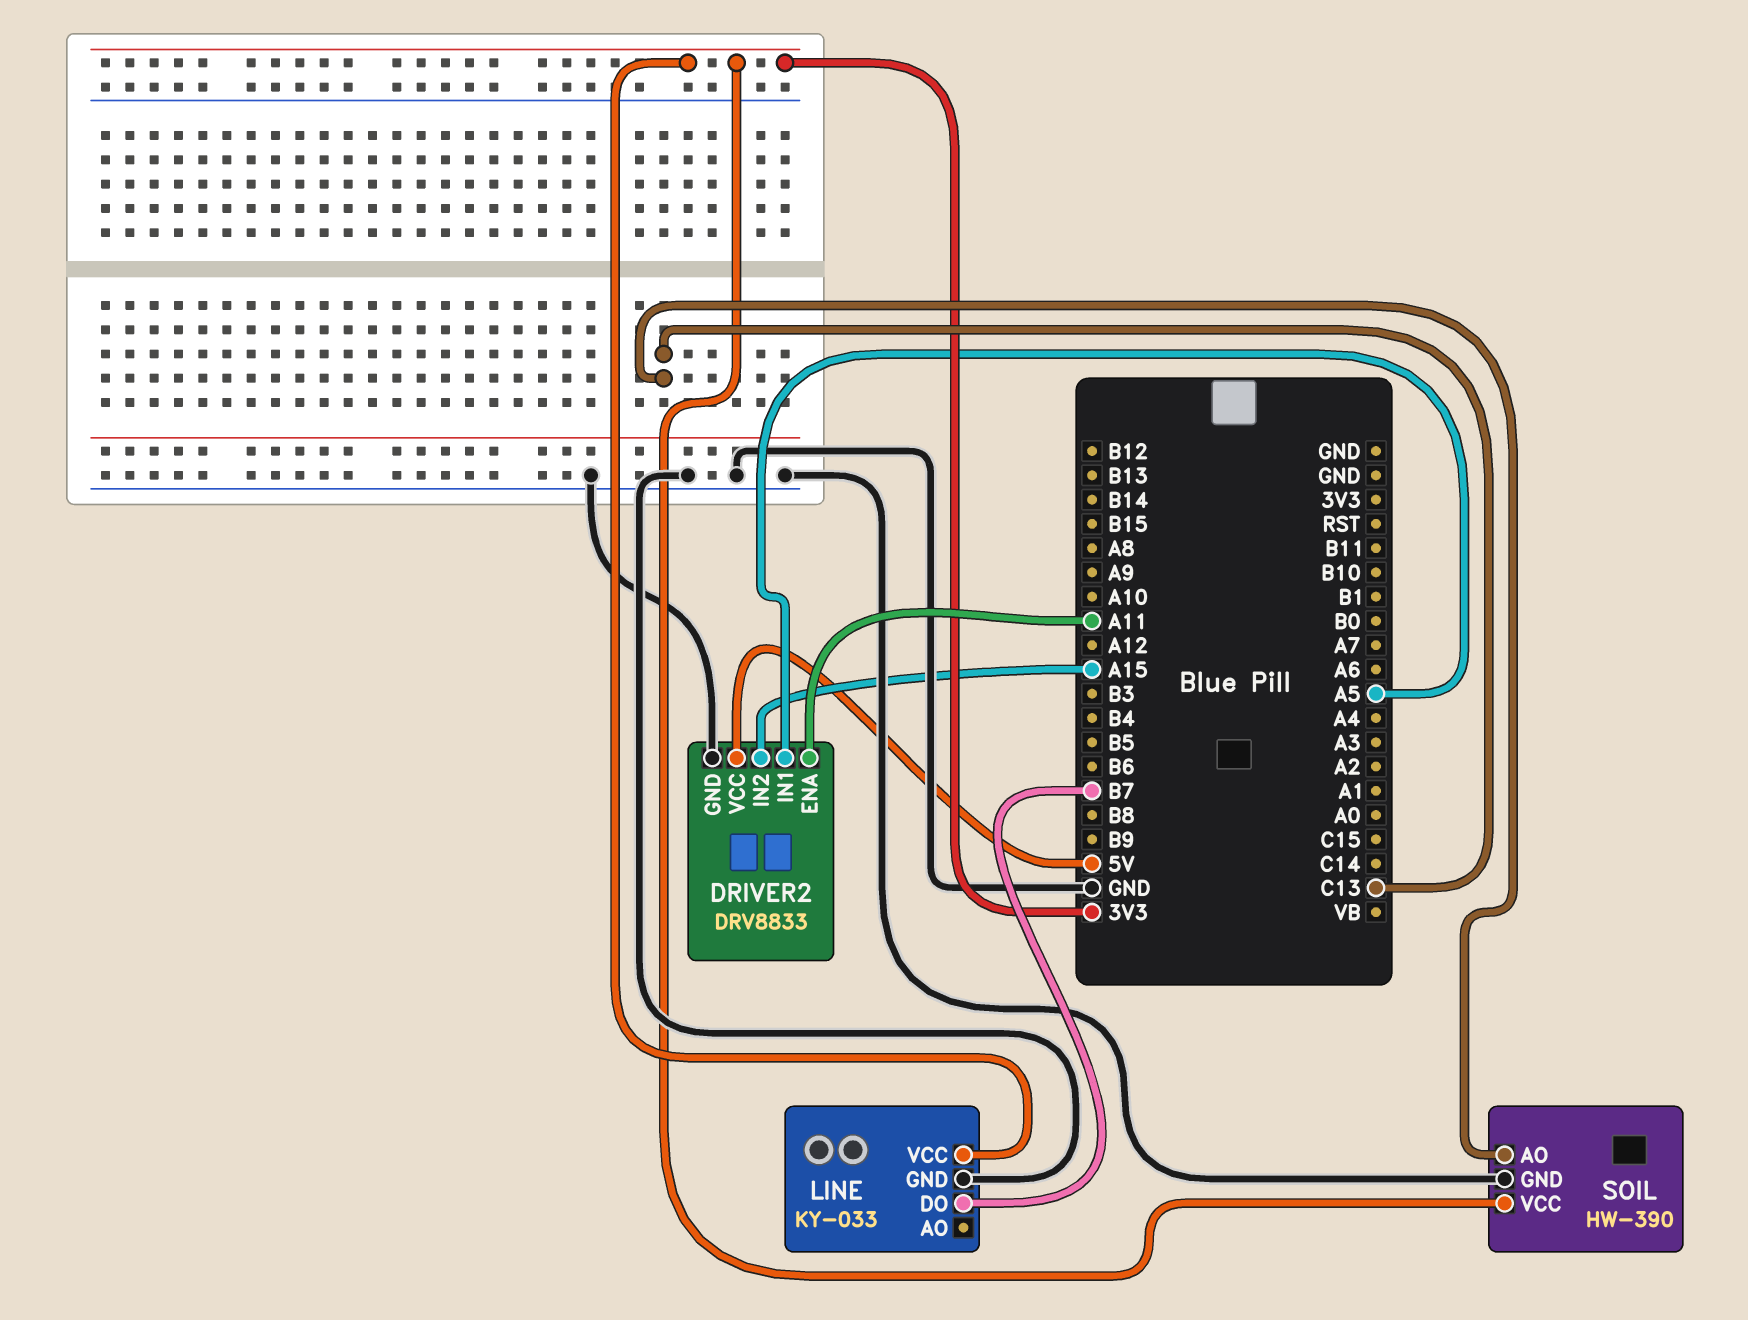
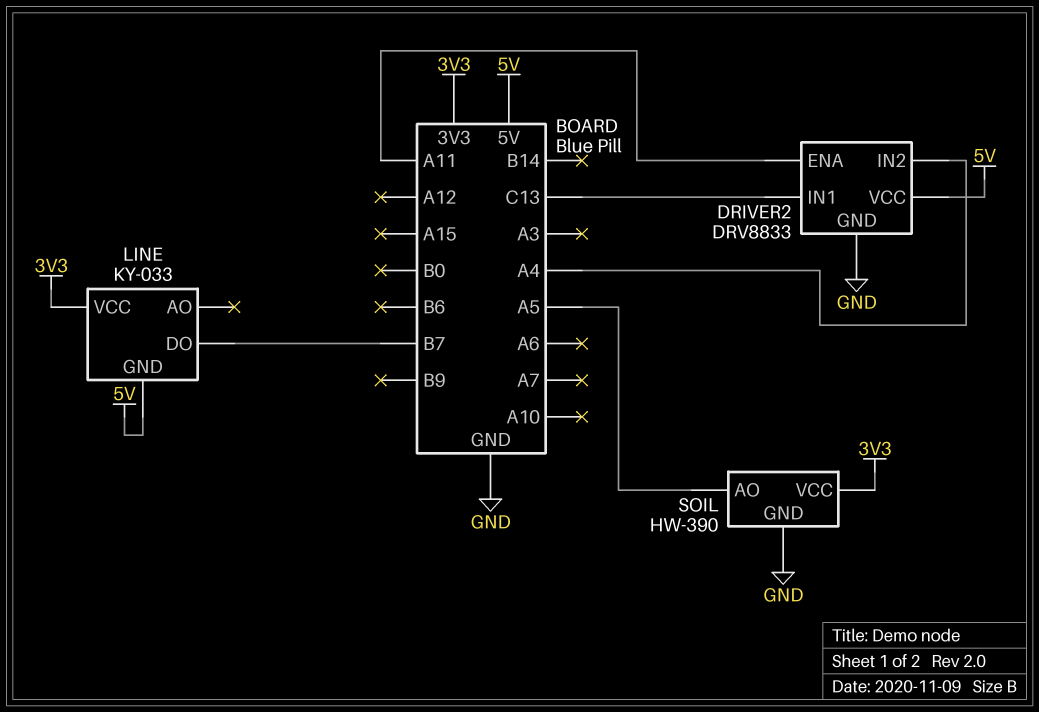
DRIVER2 pin IN1: A5 -> C13
DRIVER2 pin IN2: A15 -> A4
LINE pin GND: GND -> 5V
SOIL pin AO: C13 -> A5

